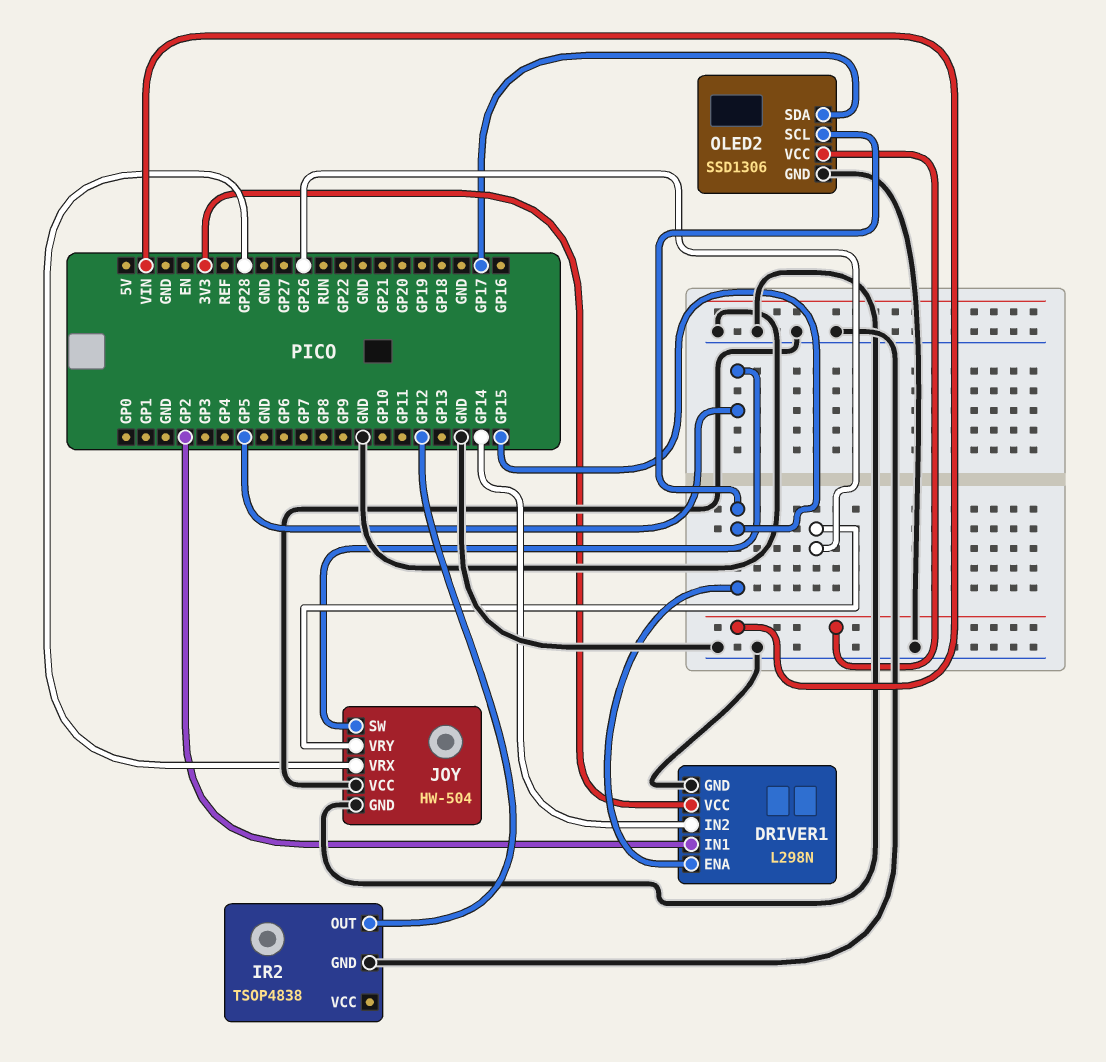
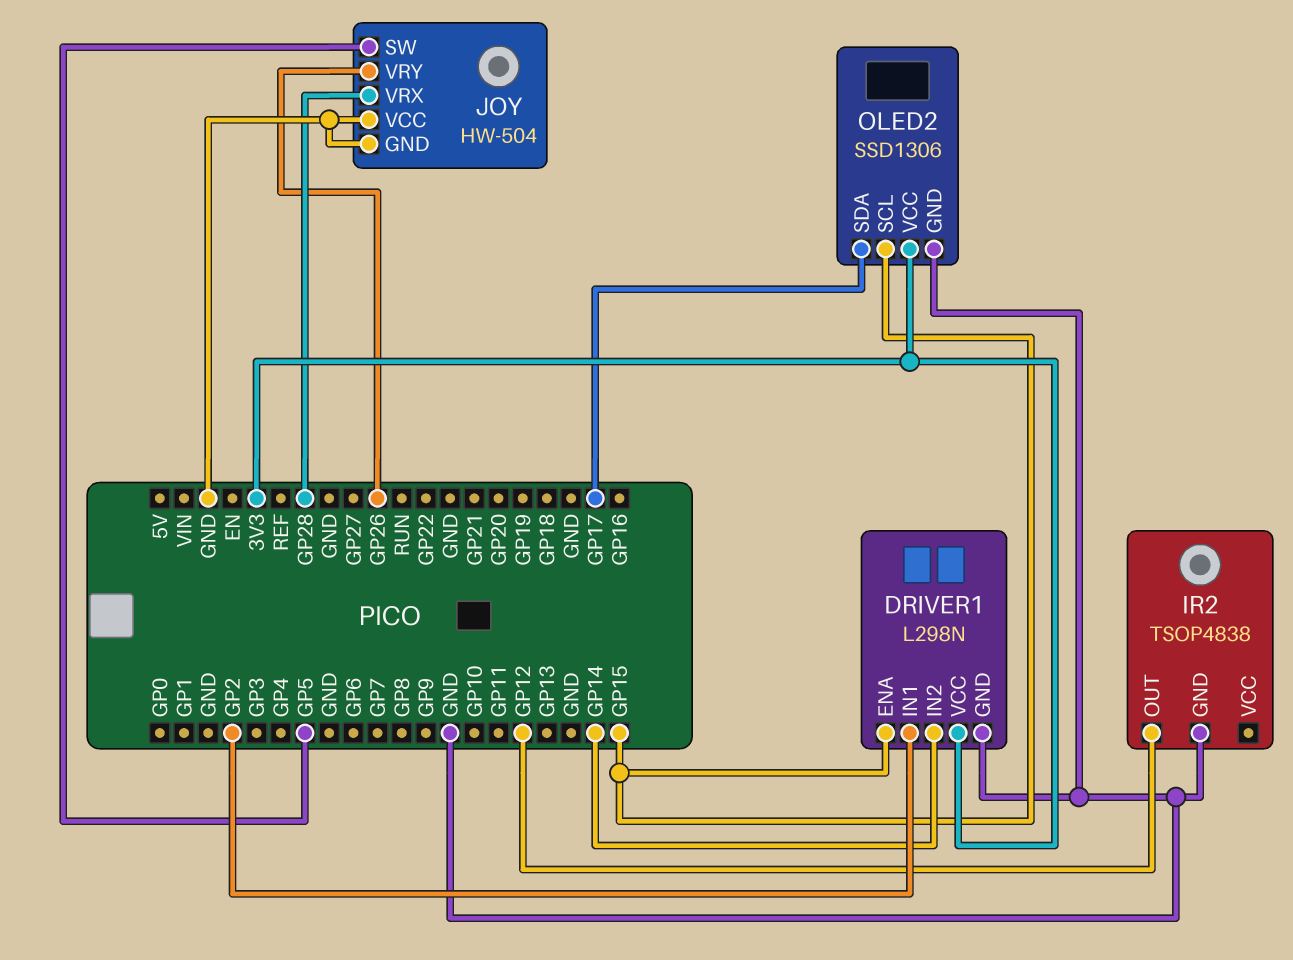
OLED2 pin VCC: VIN -> 3V3

